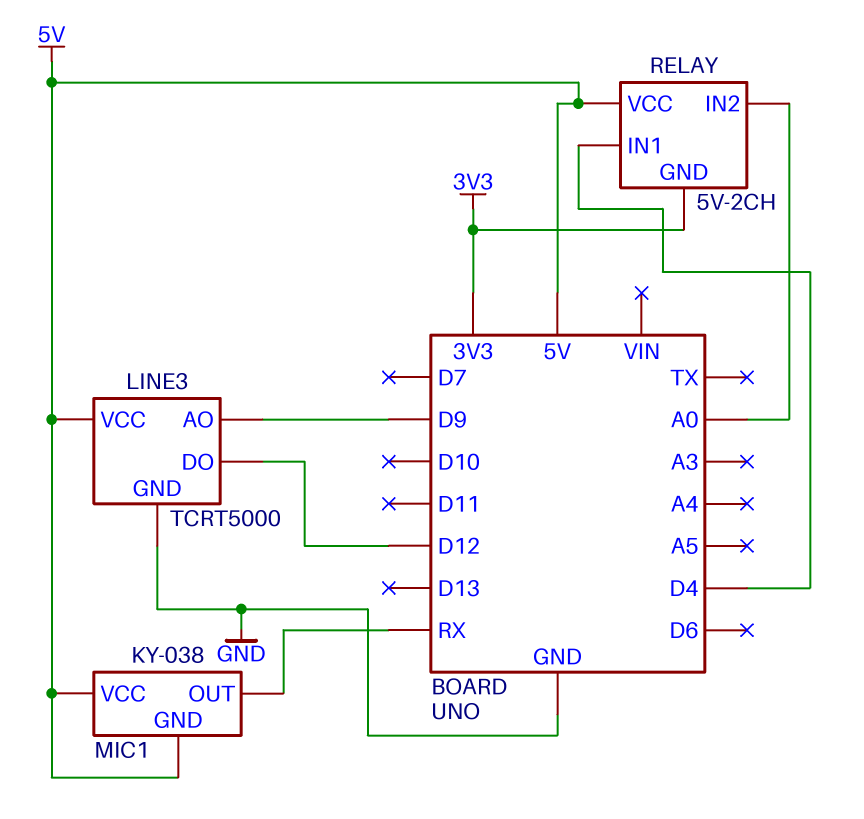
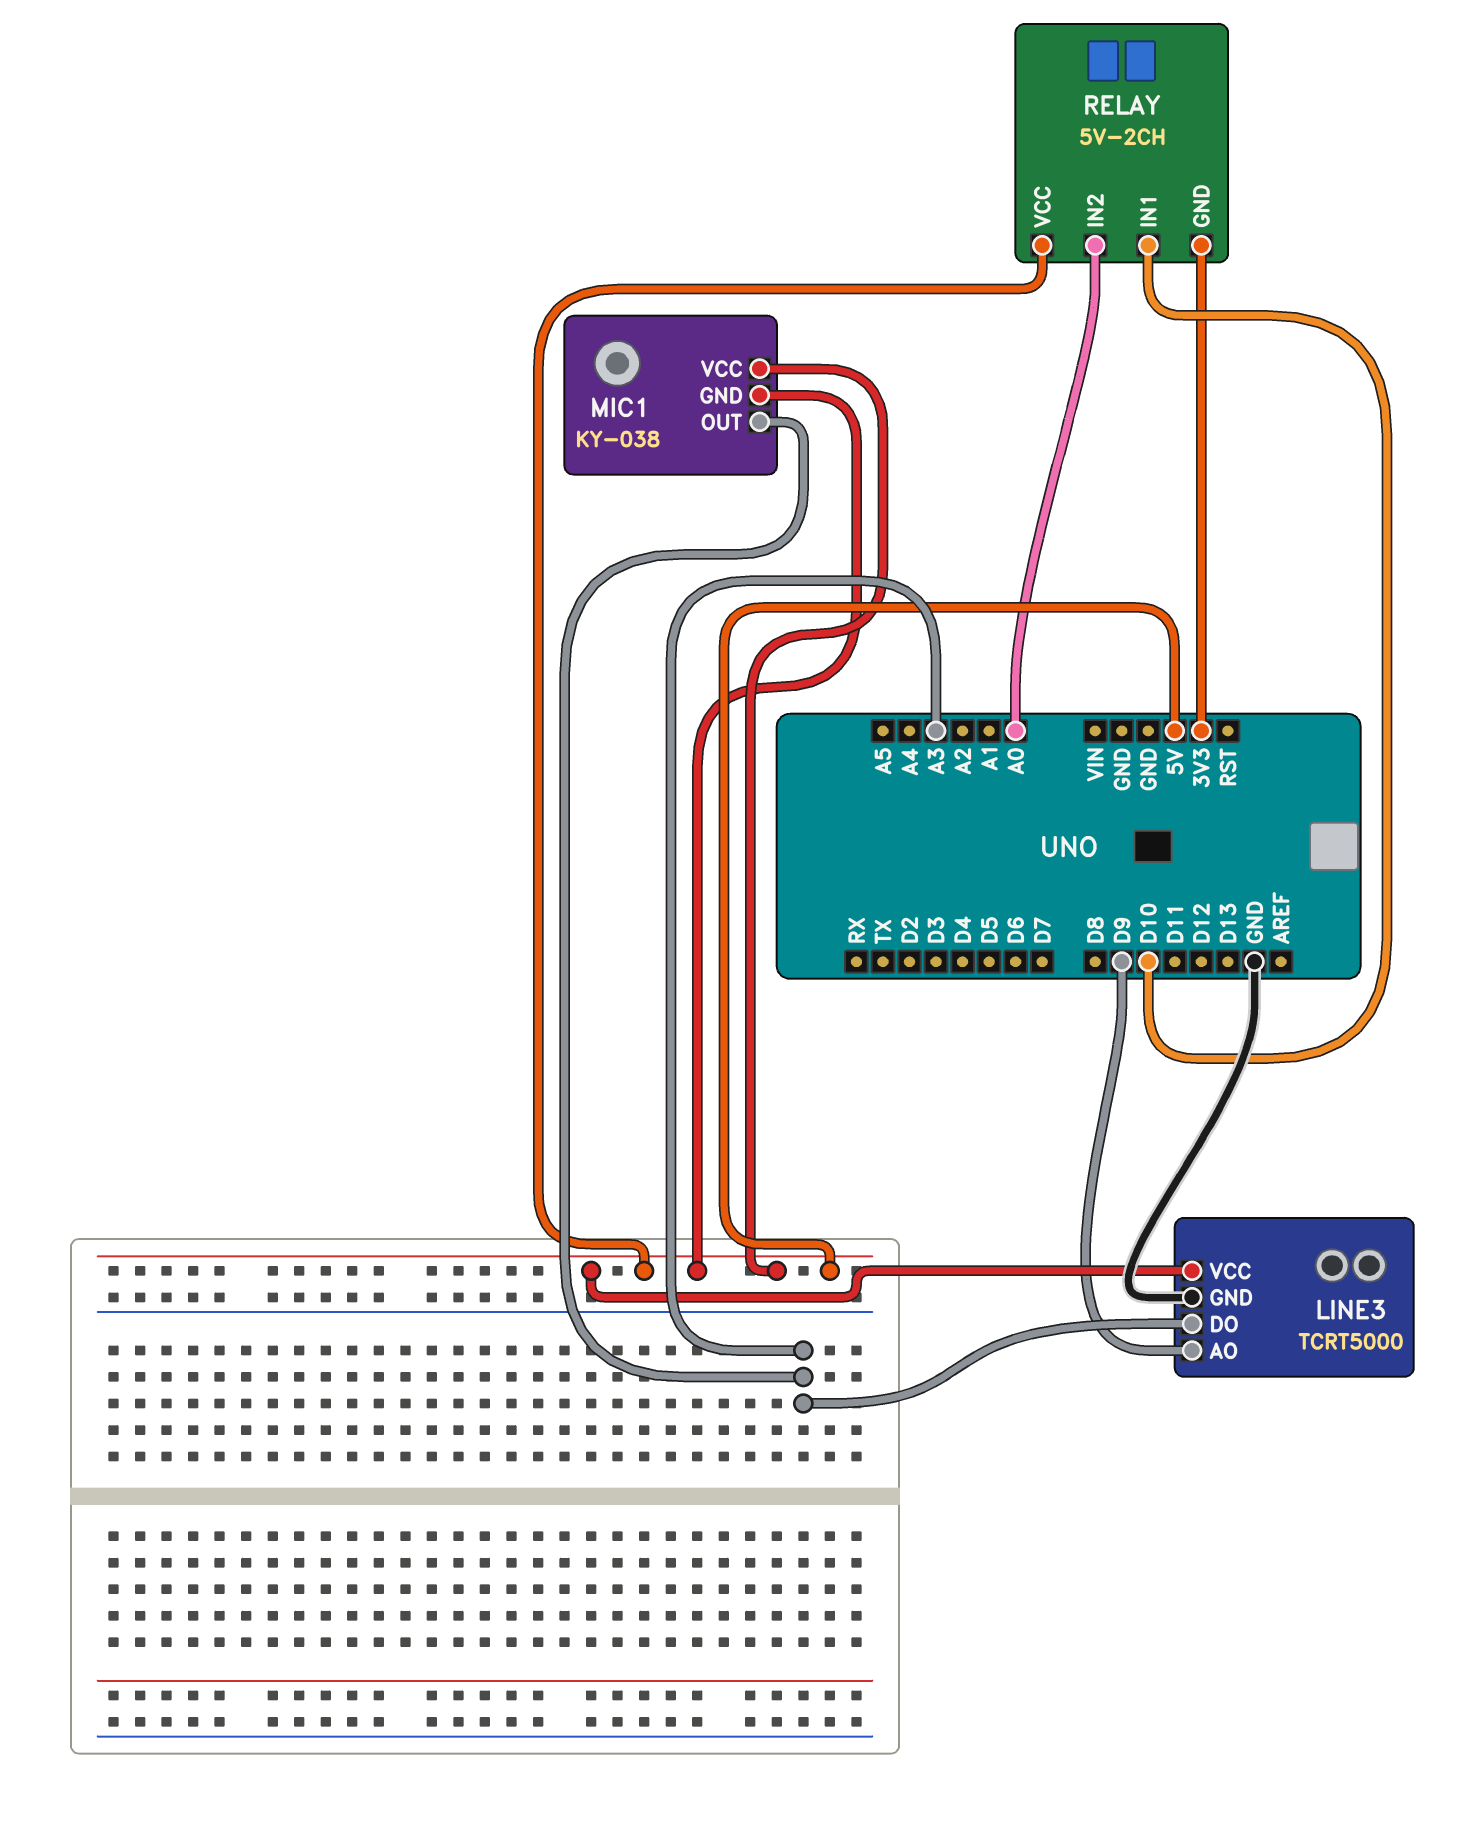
LINE3 pin DO: D12 -> A3
MIC1 pin OUT: RX -> A3
RELAY pin IN1: D4 -> D10

